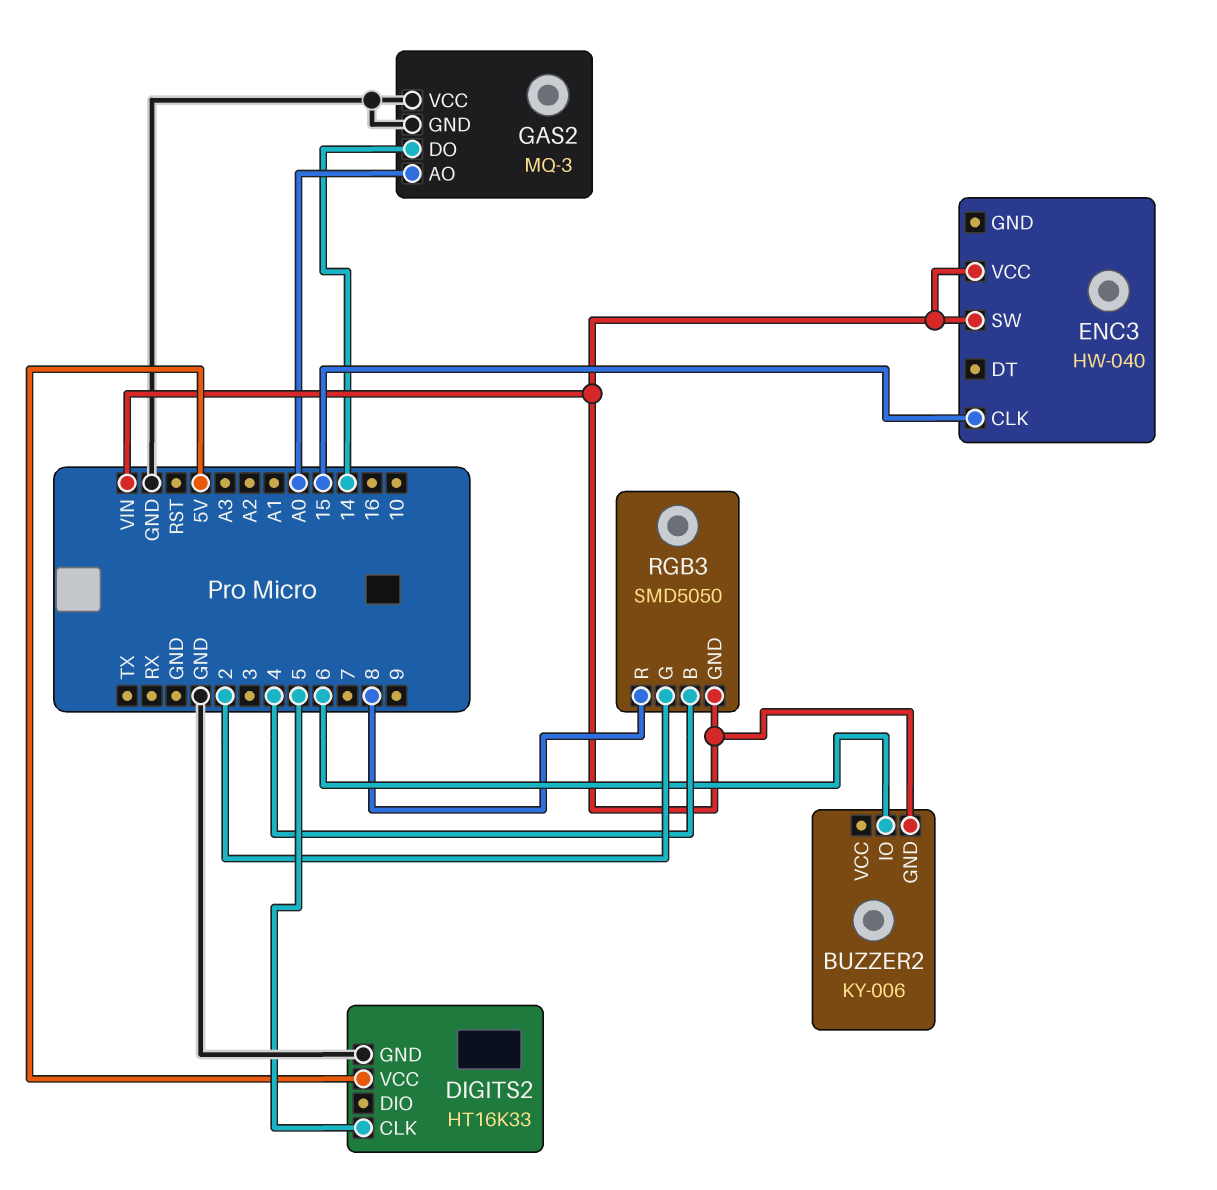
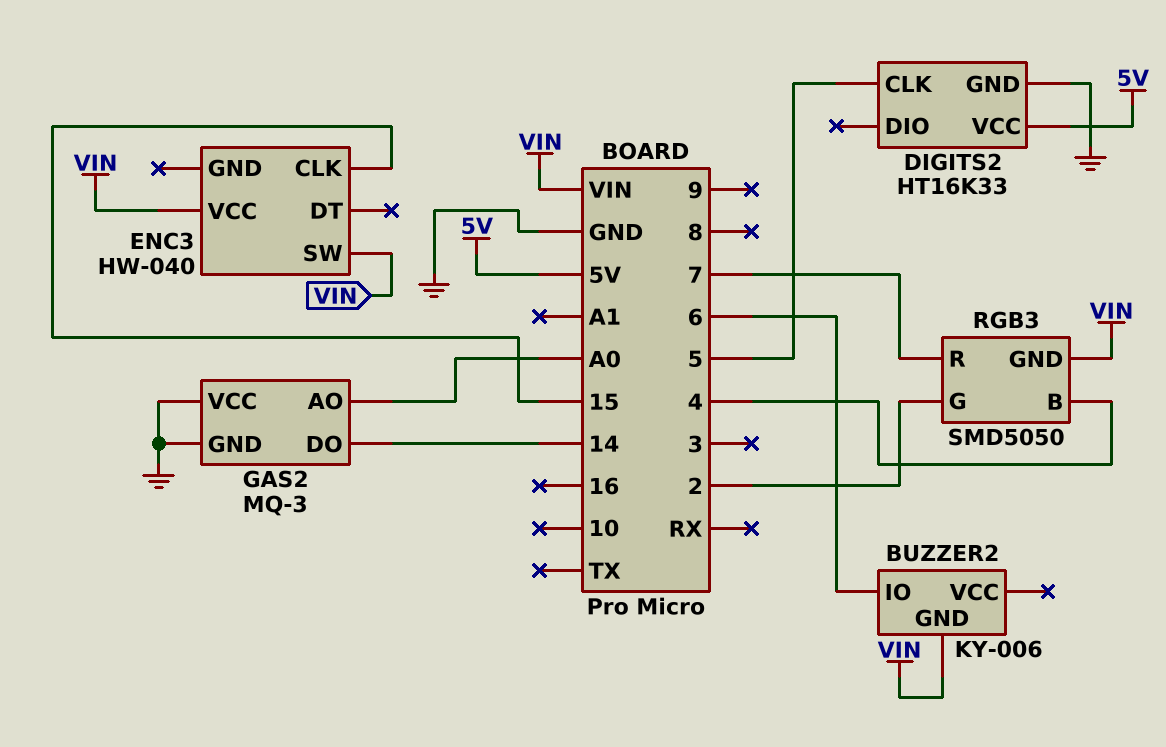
RGB3 pin R: 8 -> 7

